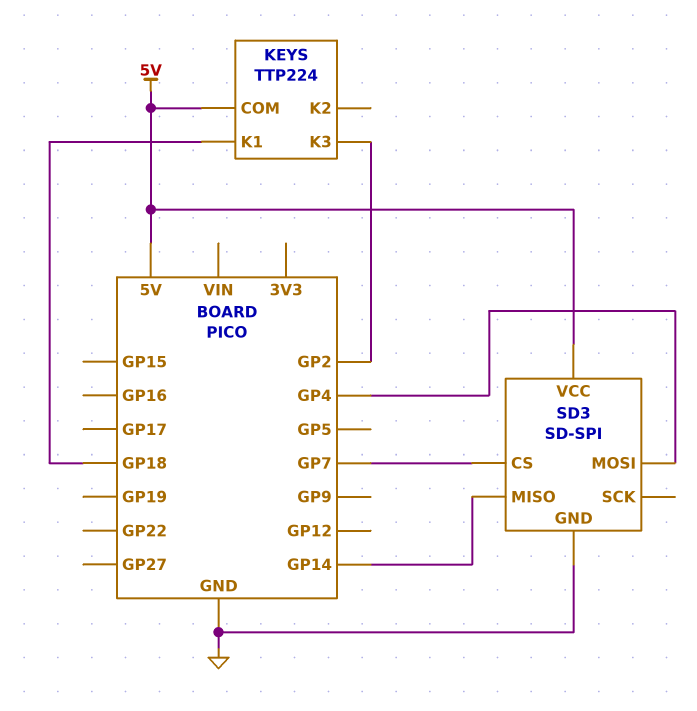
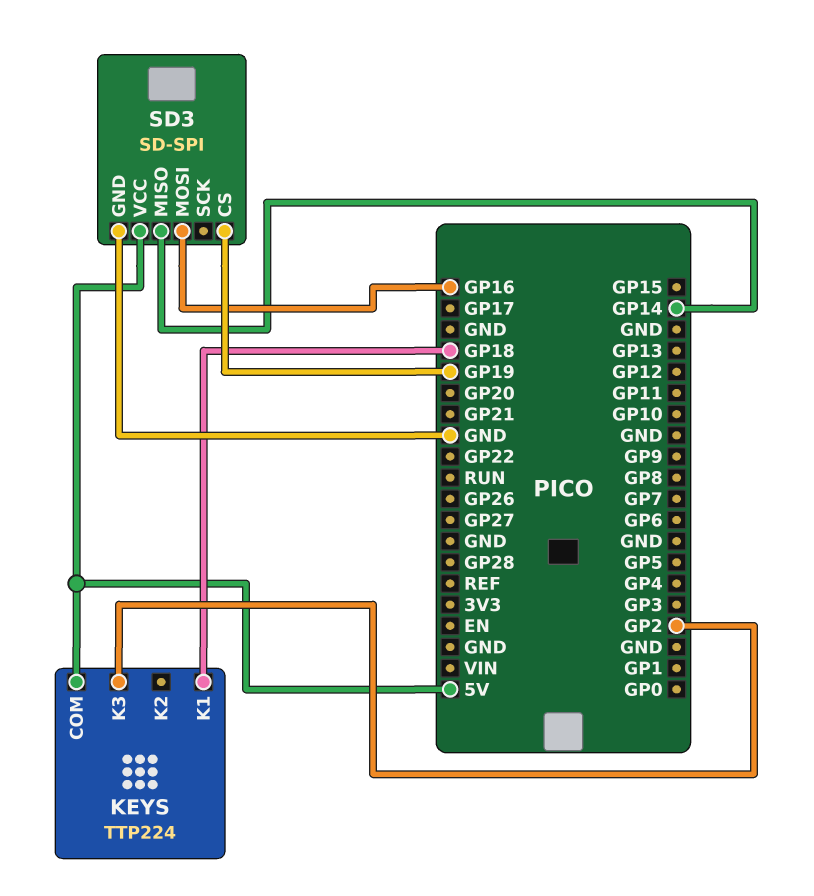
SD3 pin CS: GP7 -> GP19
SD3 pin MOSI: GP4 -> GP16

